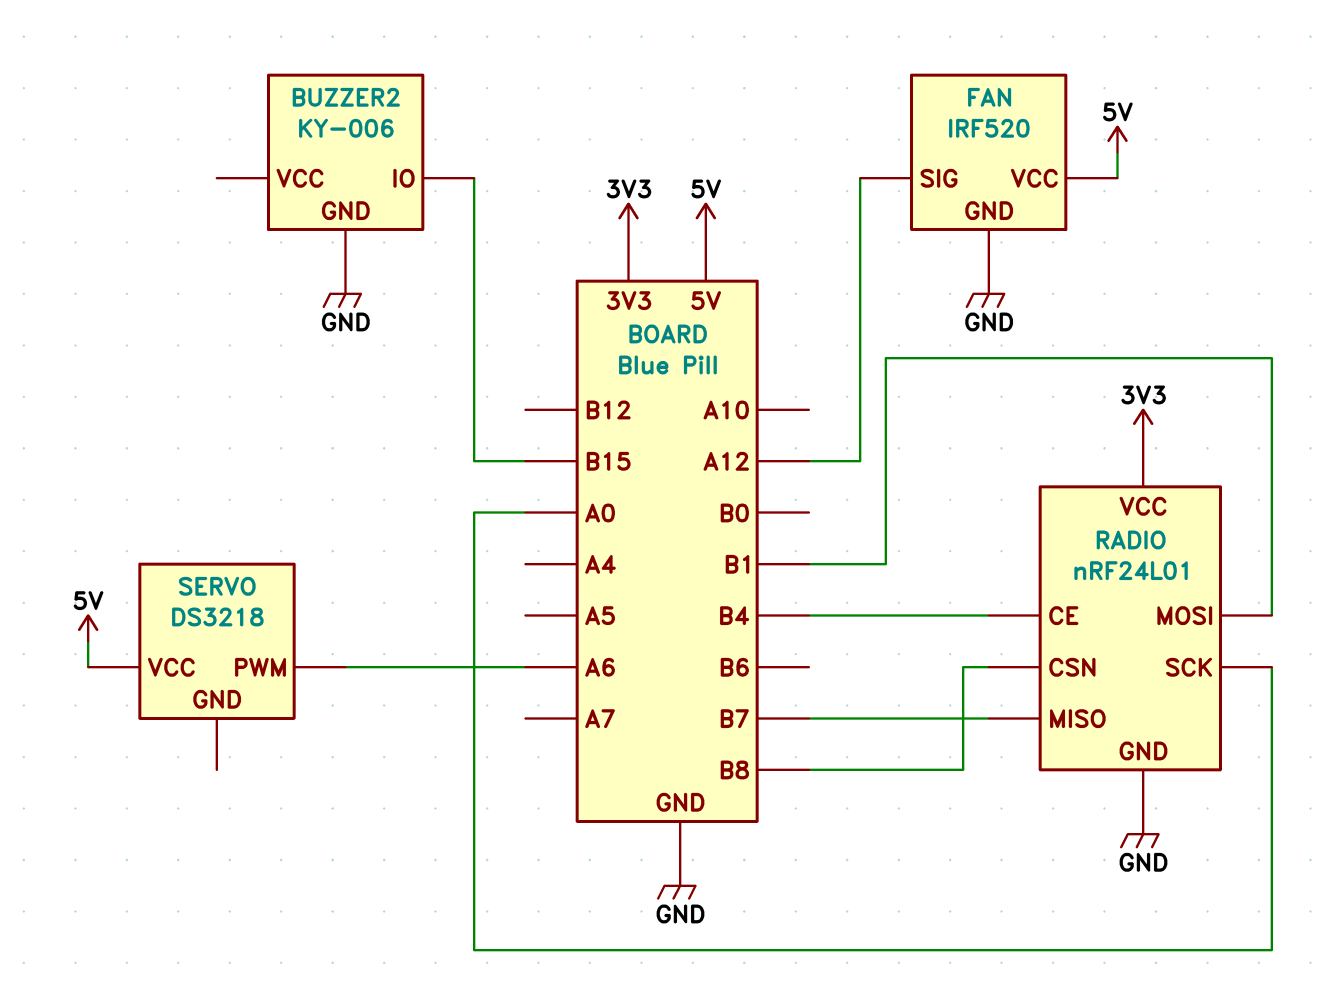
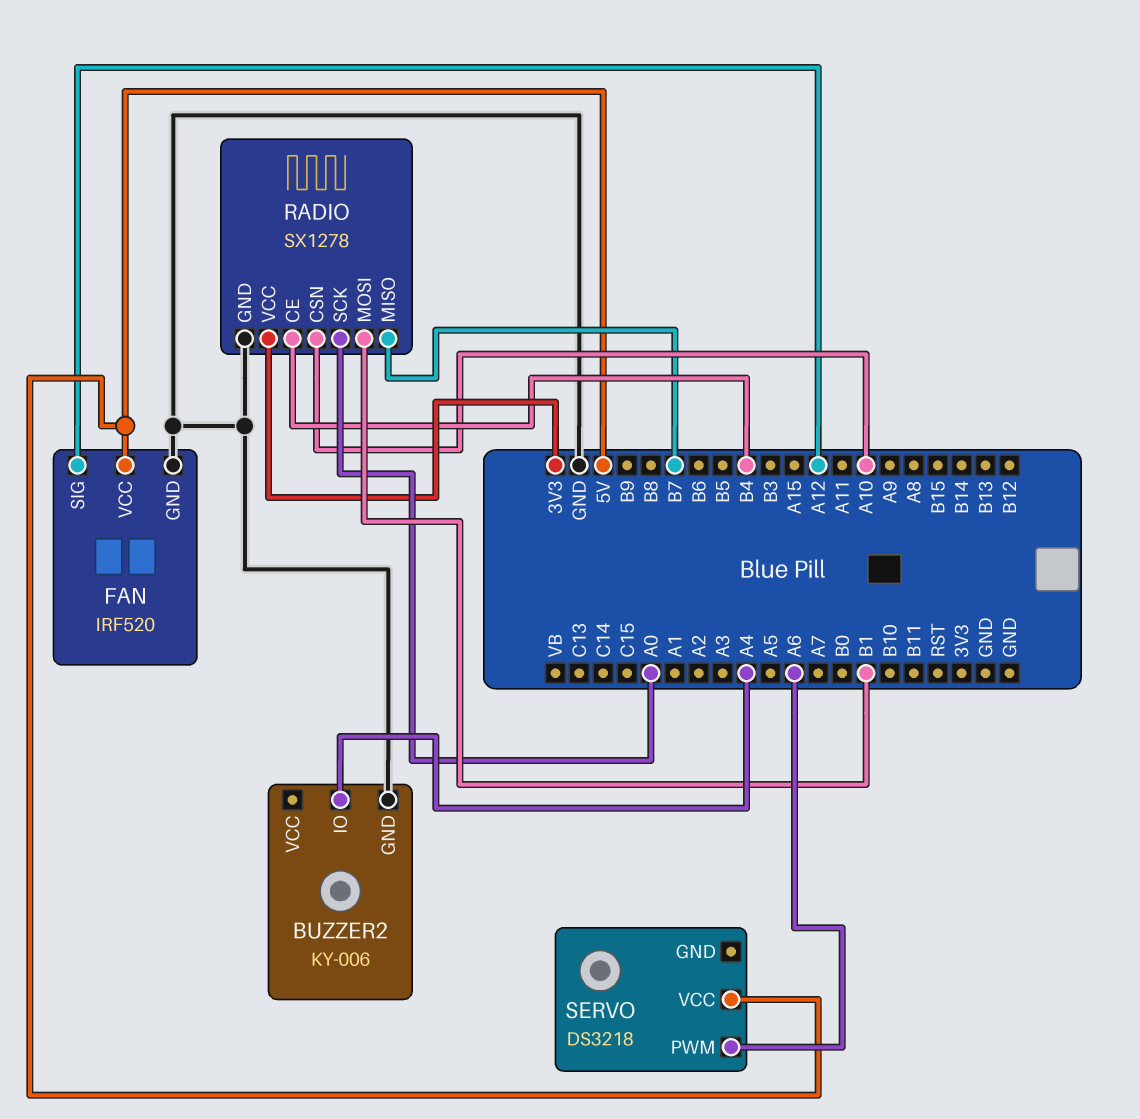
BUZZER2 pin IO: B15 -> A4
RADIO: nRF24L01 -> SX1278
RADIO pin CSN: B8 -> A10

